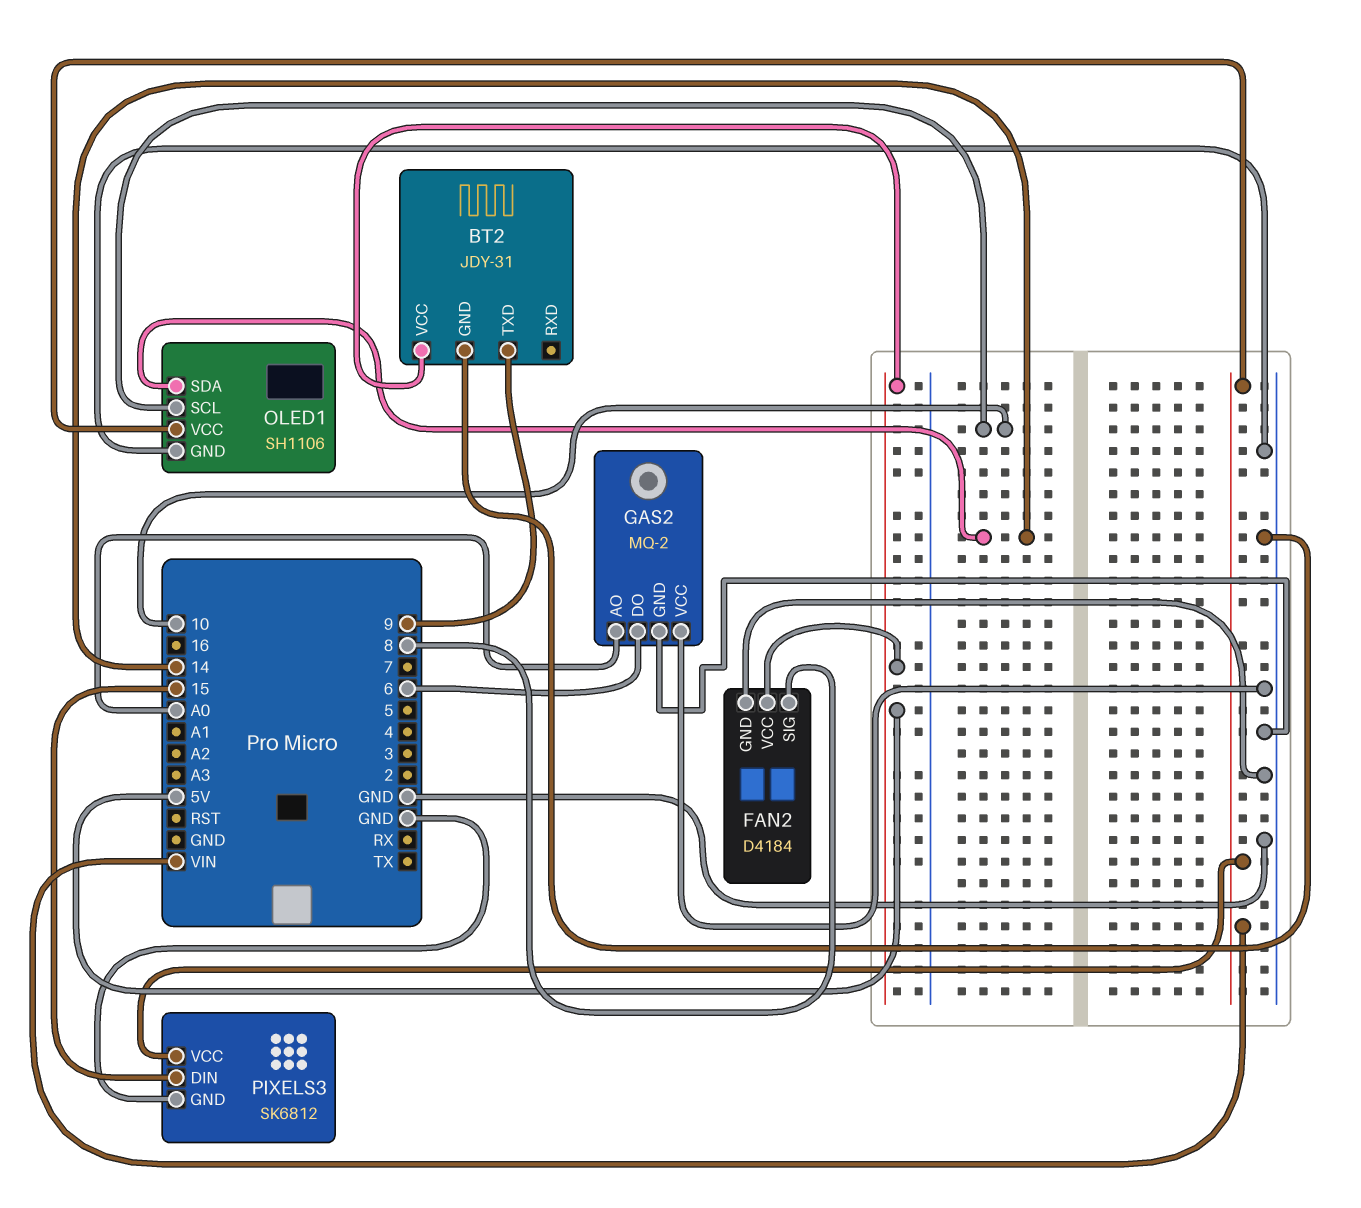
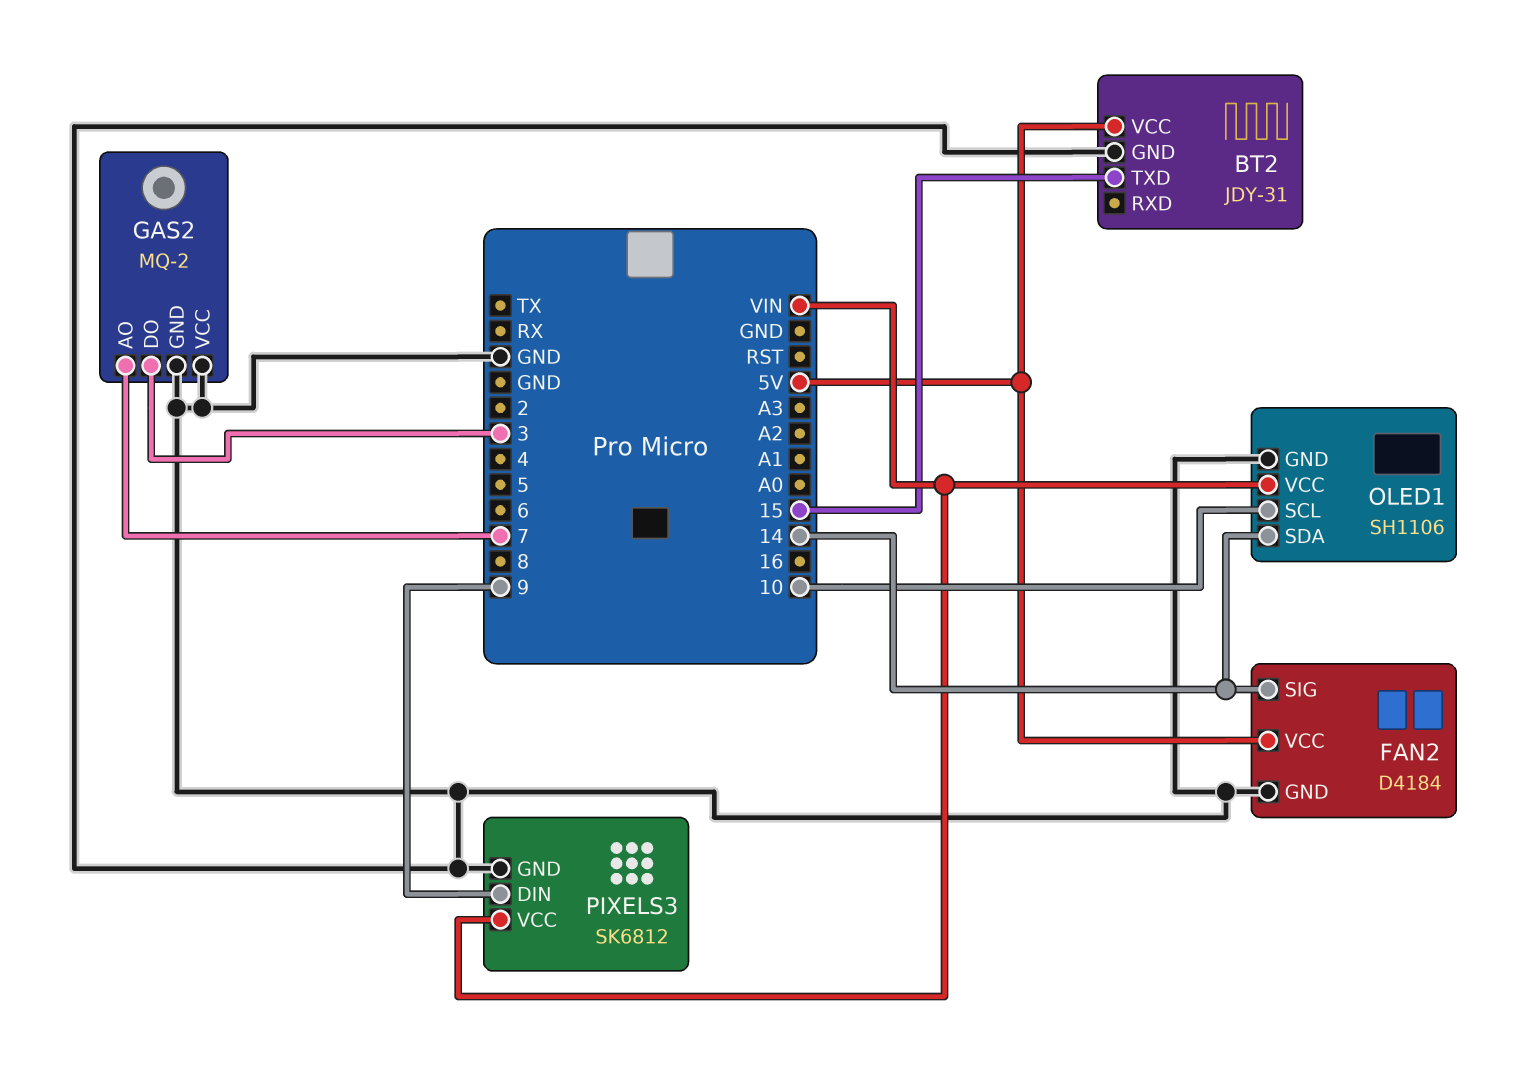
BT2 pin TXD: 9 -> 15
FAN2 pin SIG: 8 -> 14
GAS2 pin AO: A0 -> 7
GAS2 pin DO: 6 -> 3
PIXELS3 pin DIN: 15 -> 9

